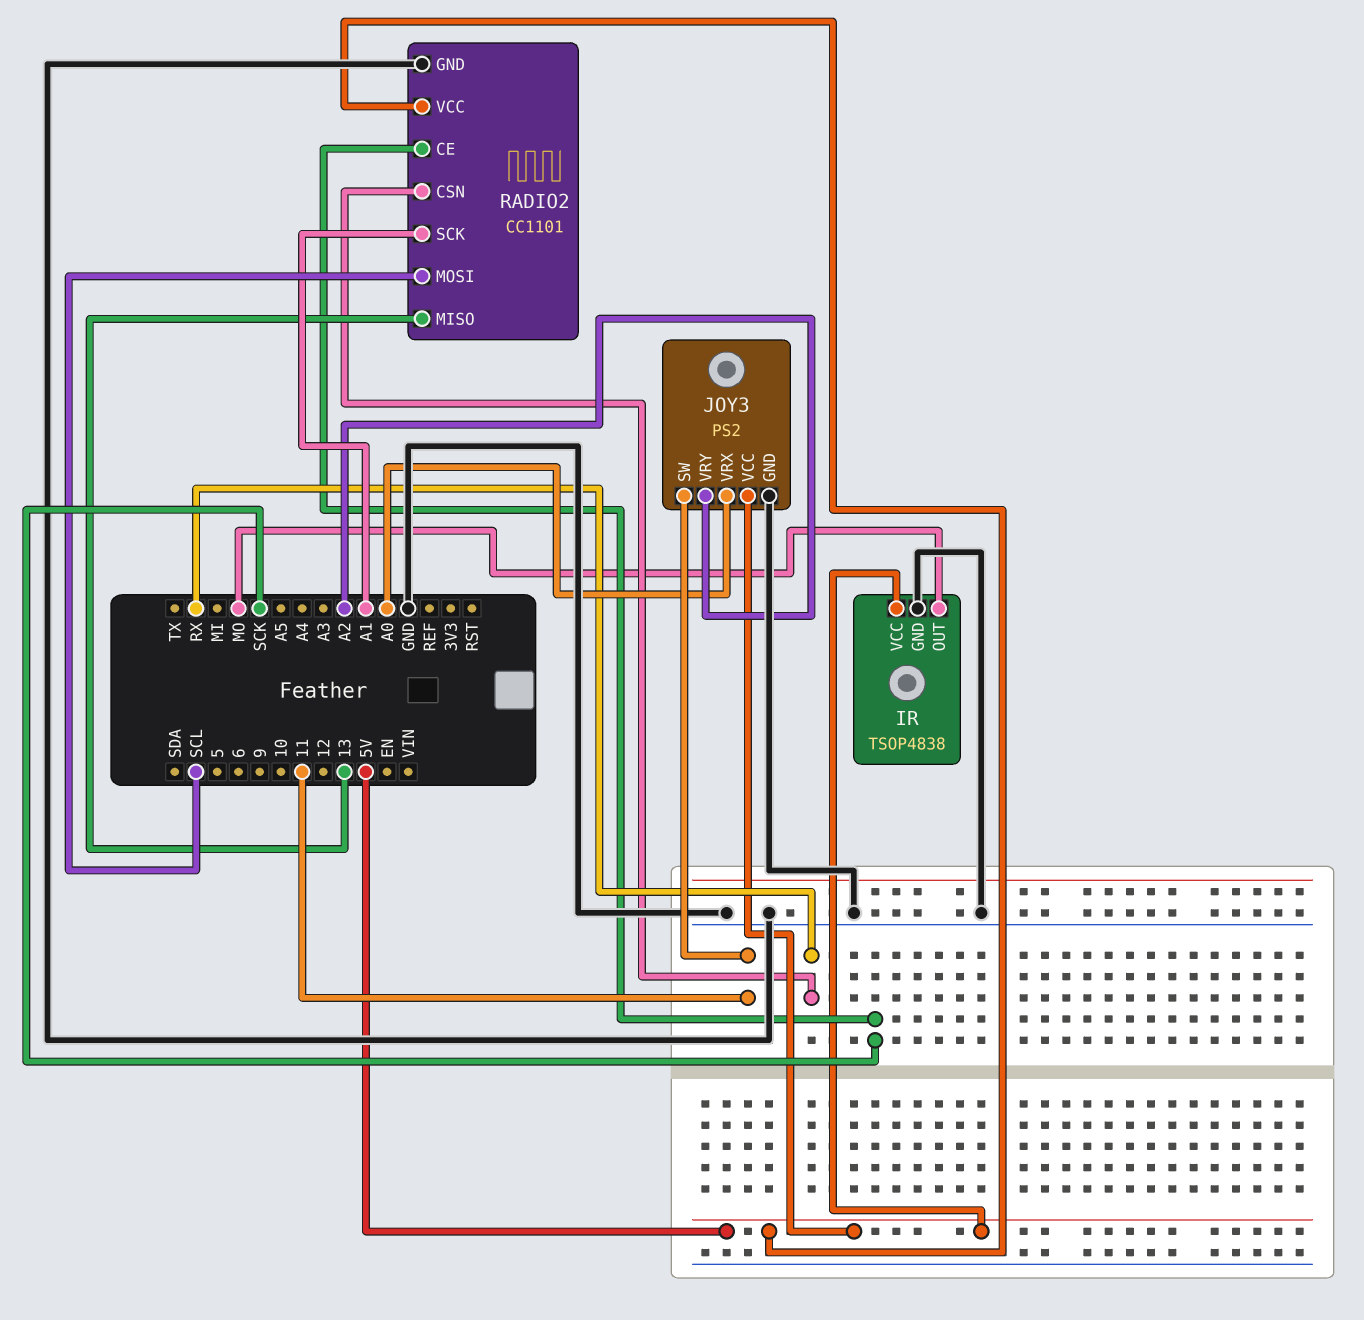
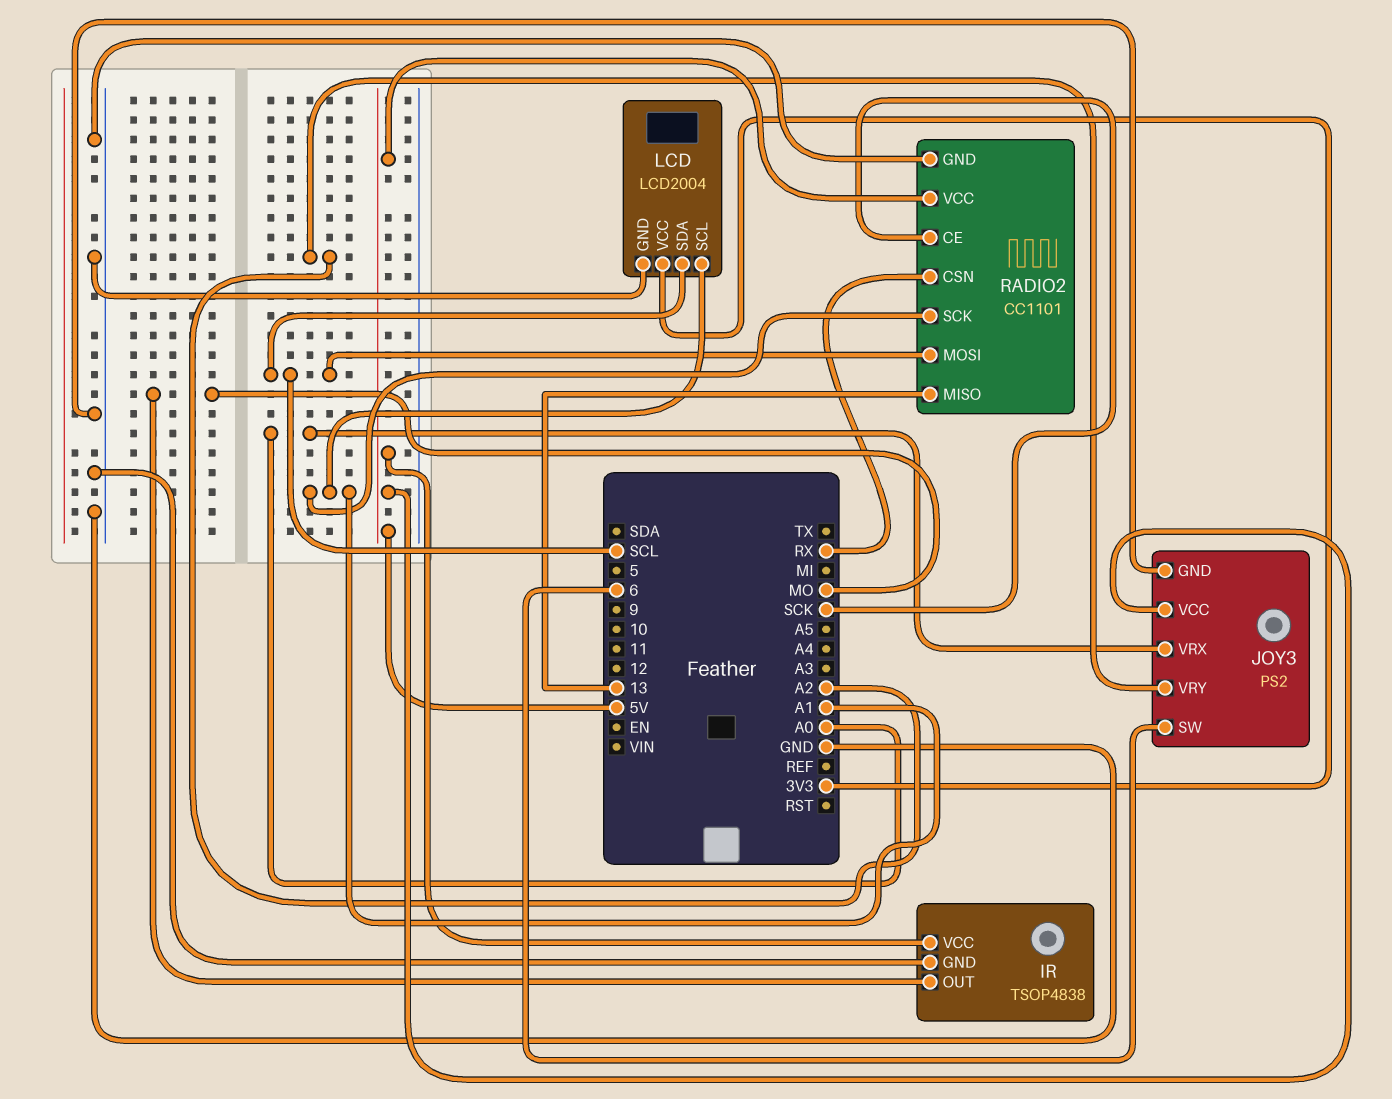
JOY3 pin SW: 11 -> 6
LCD: none -> LCD2004
LCD pin GND: none -> GND
LCD pin SCL: none -> A1
LCD pin SDA: none -> SCL
LCD pin VCC: none -> 3V3

